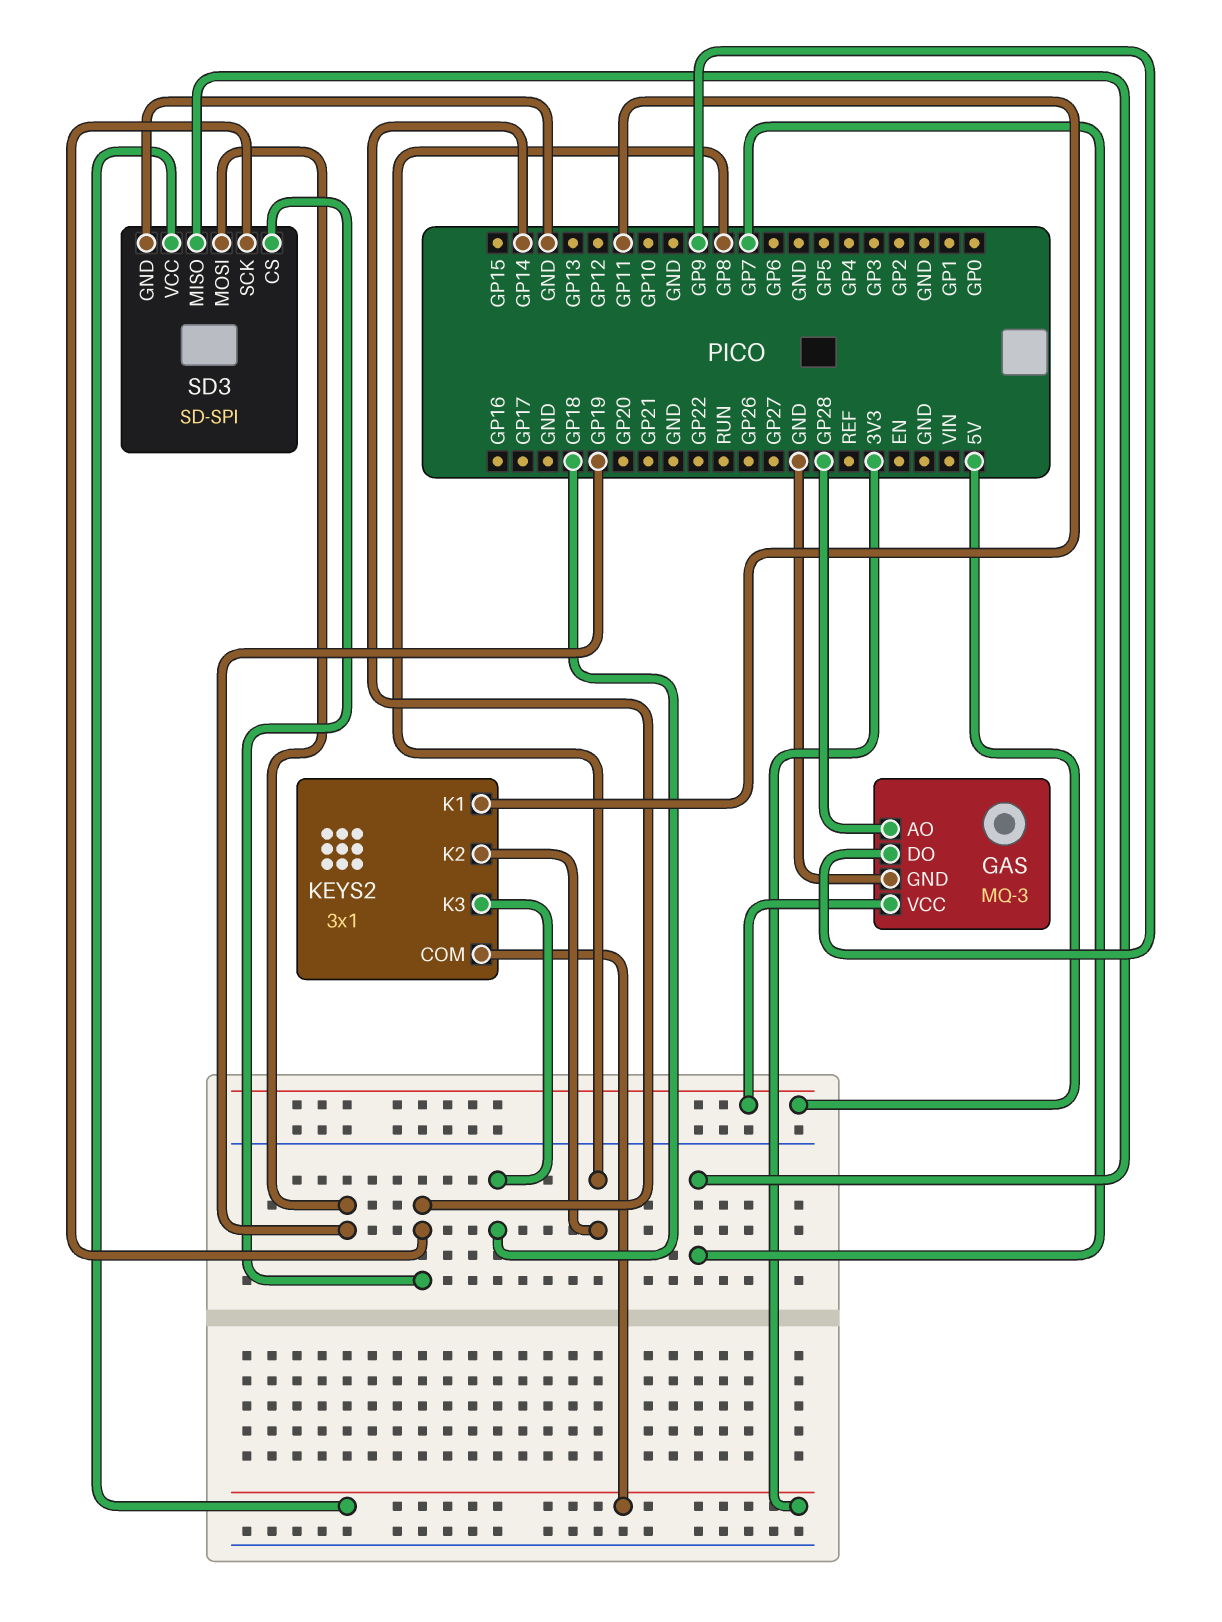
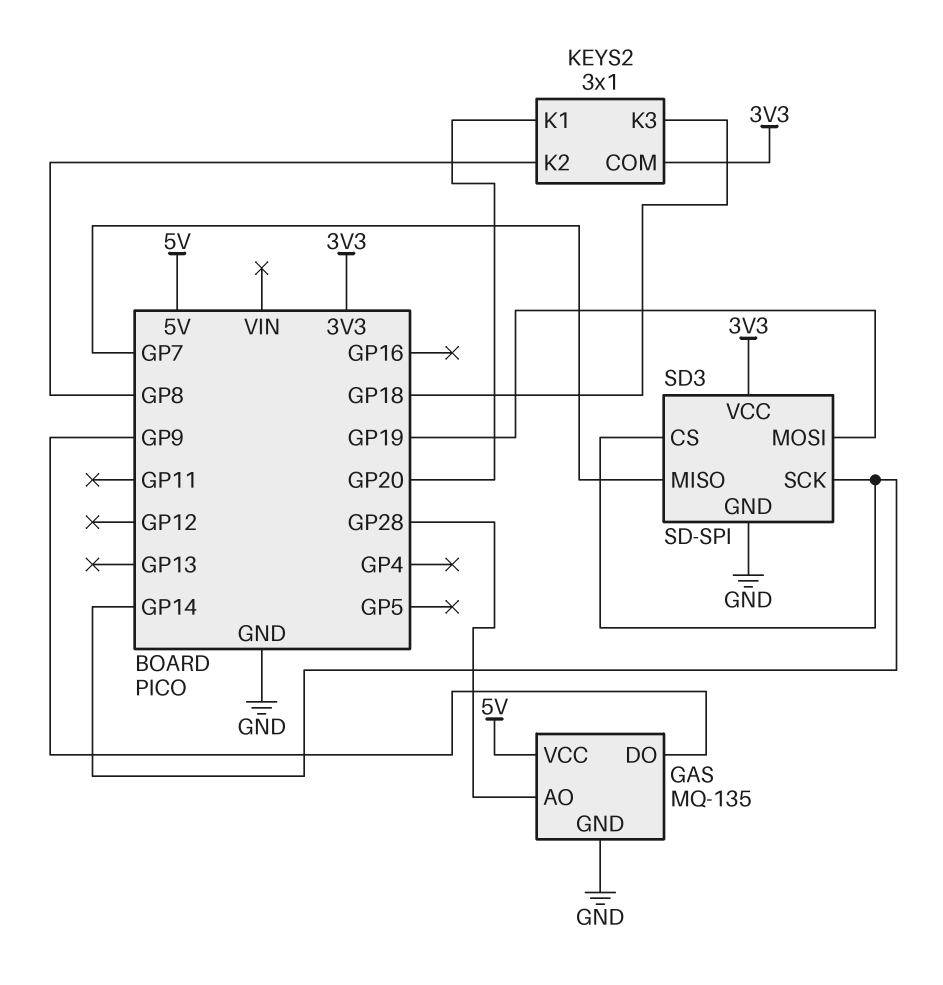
GAS: MQ-3 -> MQ-135
KEYS2 pin K1: GP11 -> GP20

